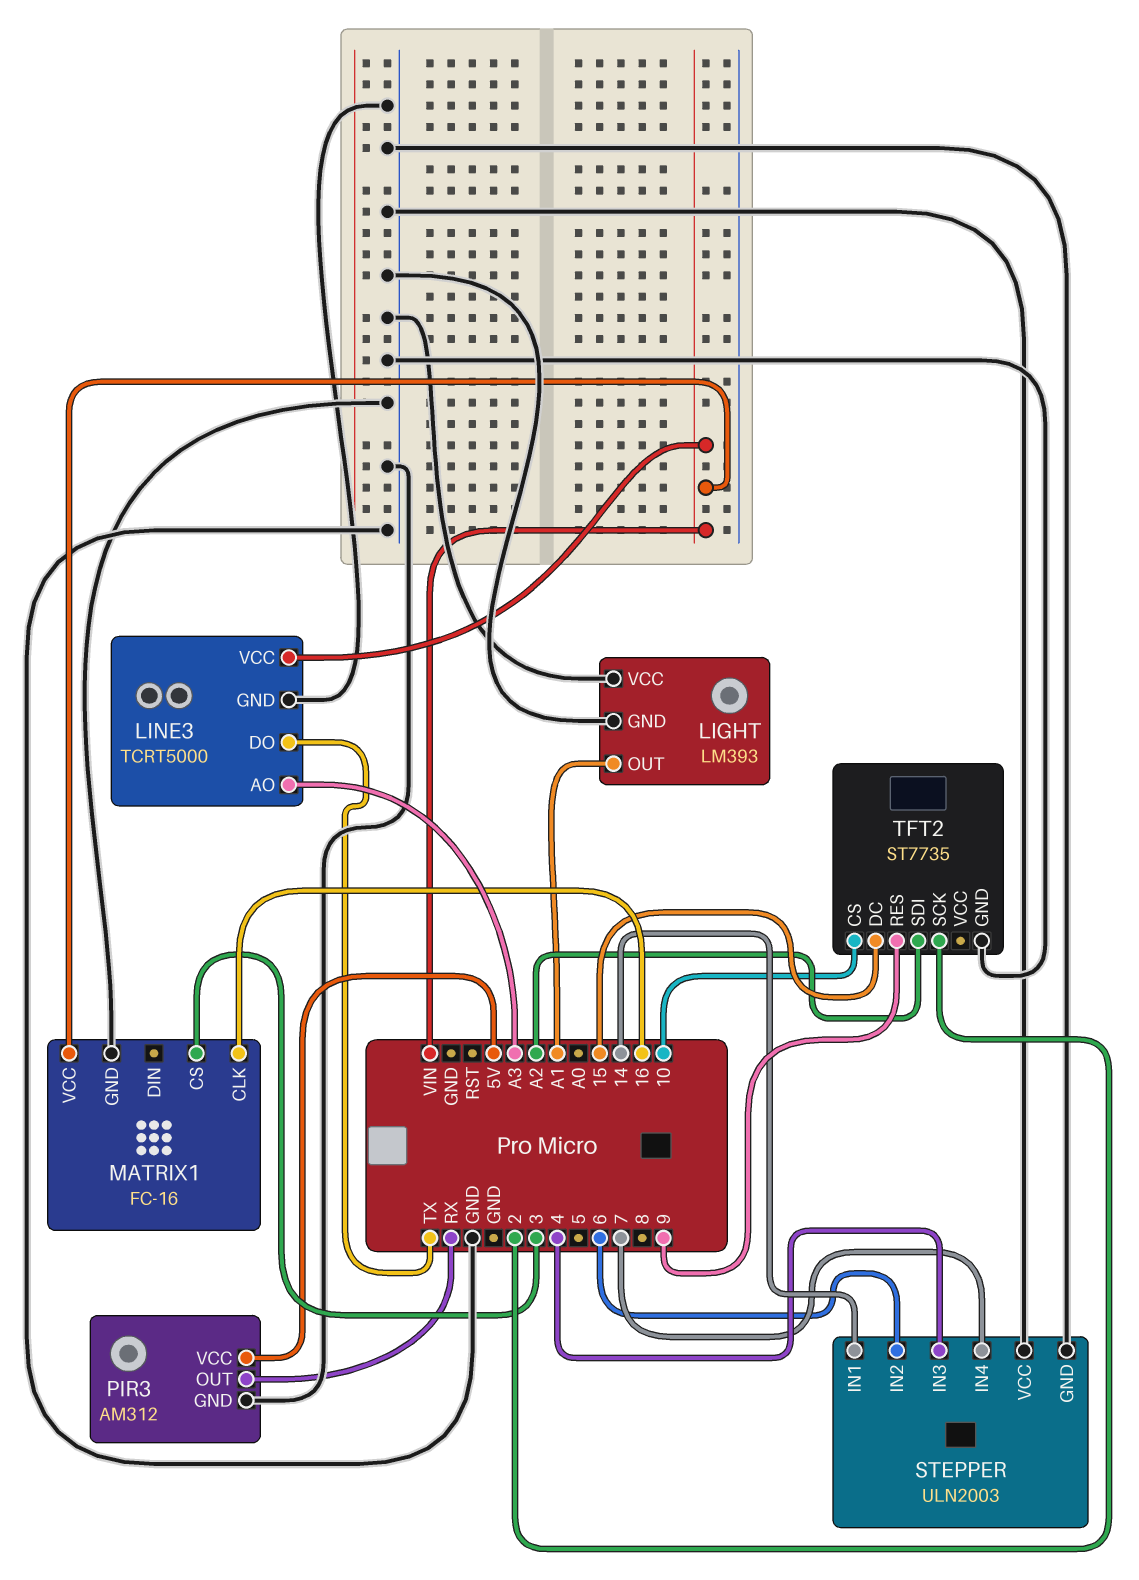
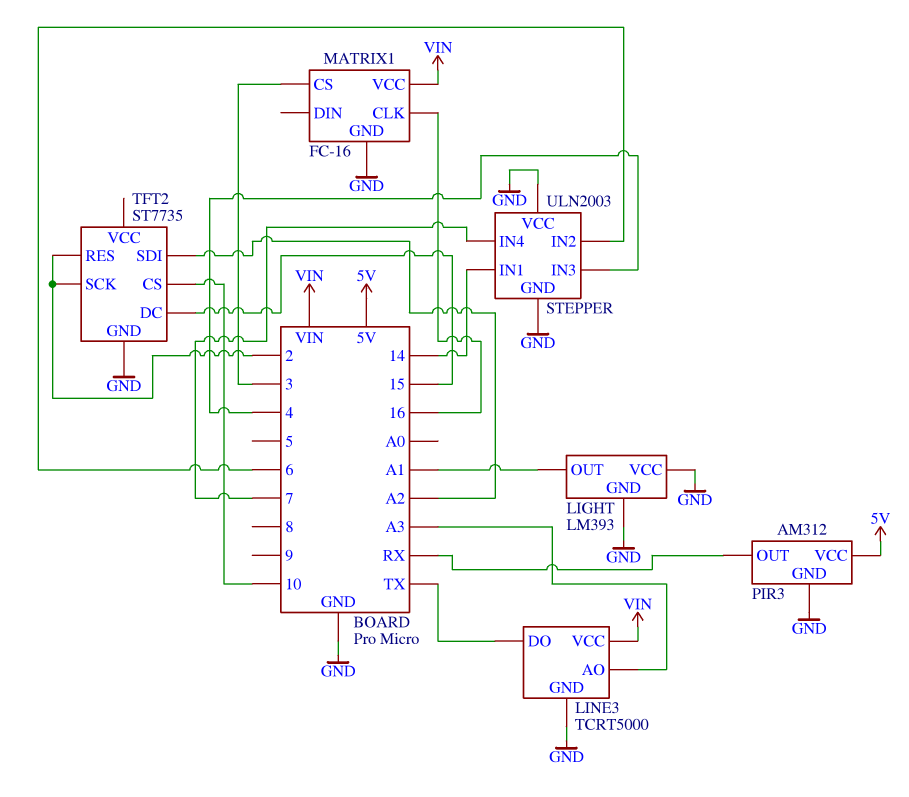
TFT2 pin RES: 9 -> 2

